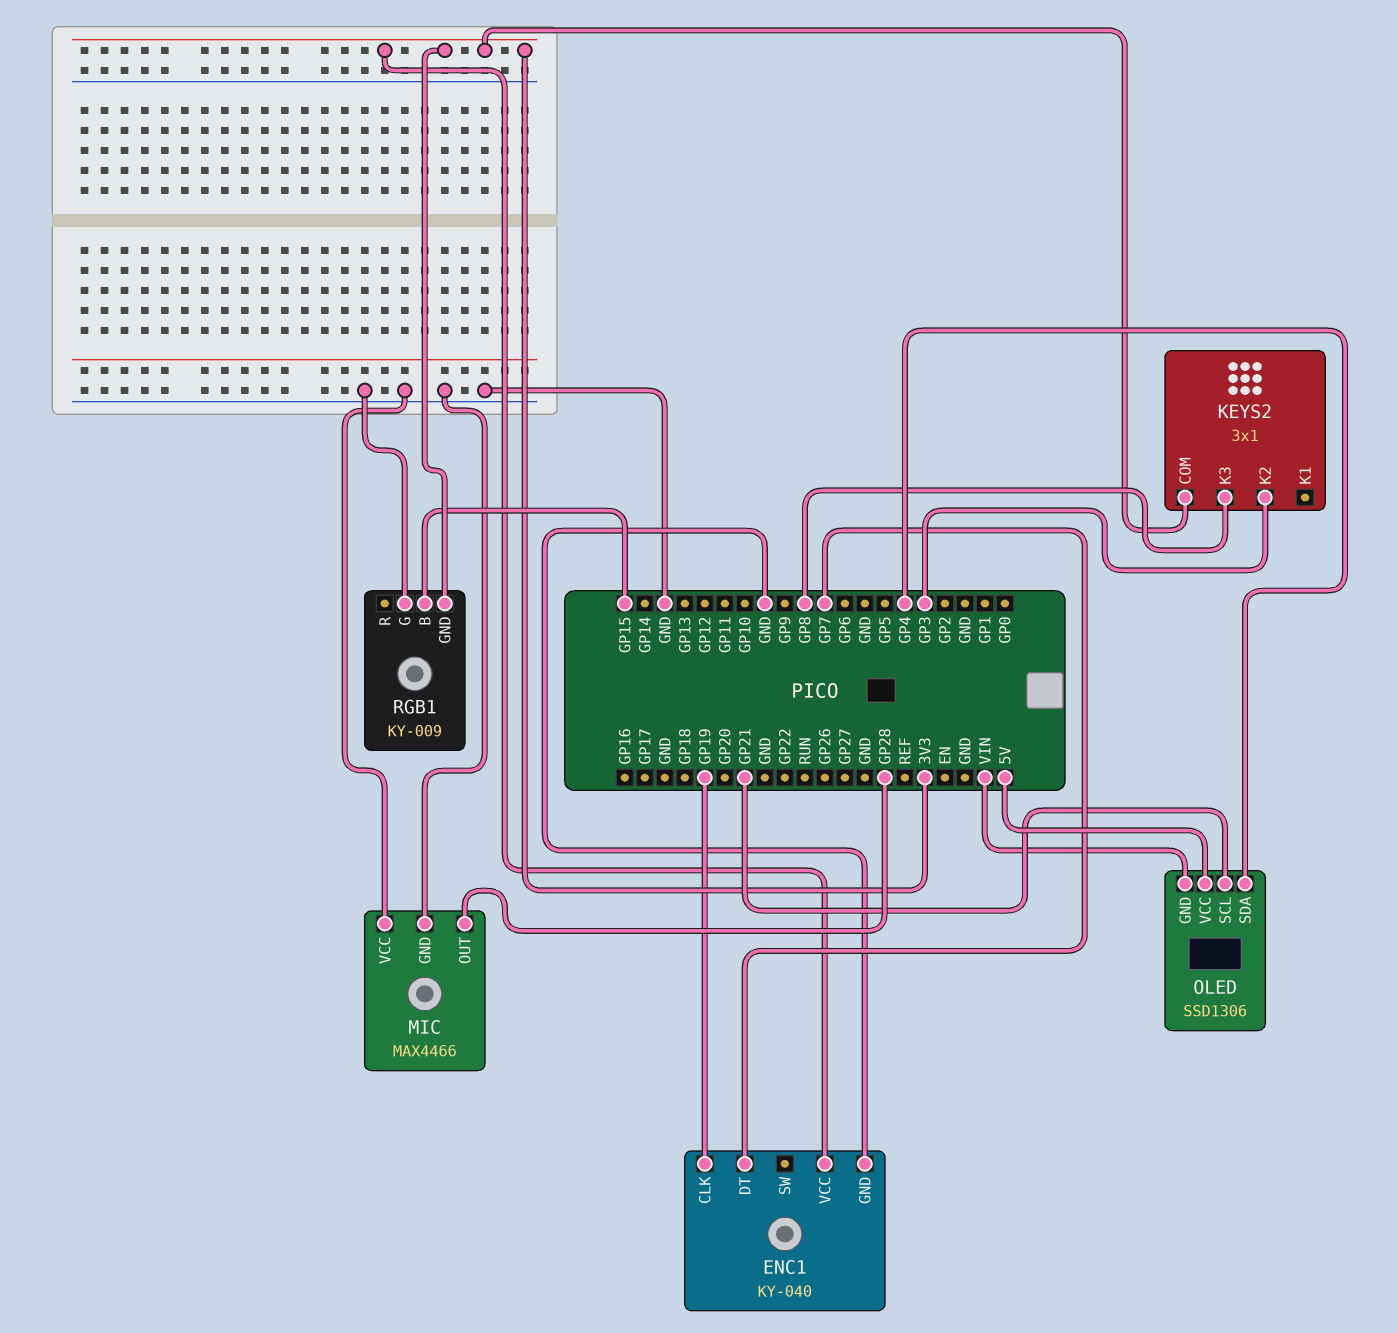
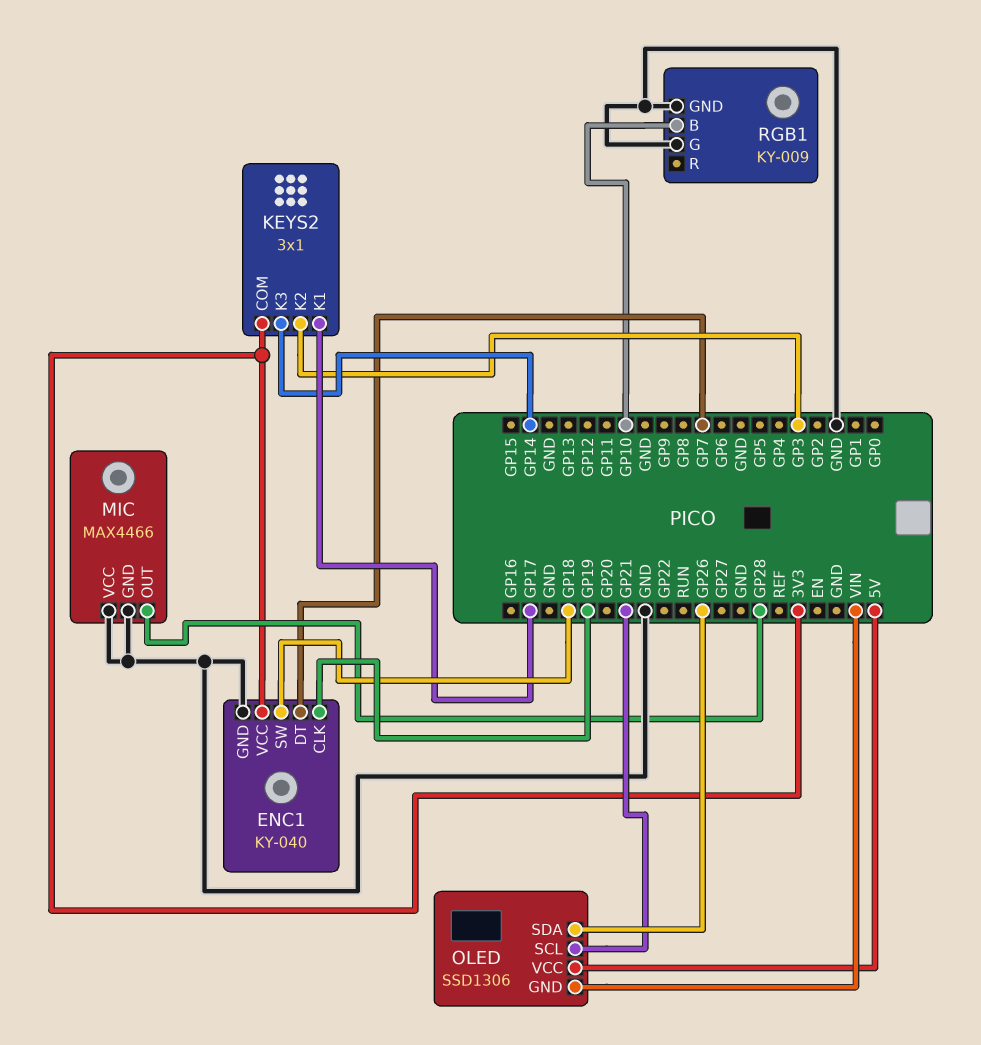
ENC1 pin SW: none -> GP18
KEYS2 pin K1: none -> GP17
KEYS2 pin K3: GP8 -> GP14
OLED pin SDA: GP4 -> GP26
RGB1 pin B: GP15 -> GP10
RGB1 pin GND: 3V3 -> GND

